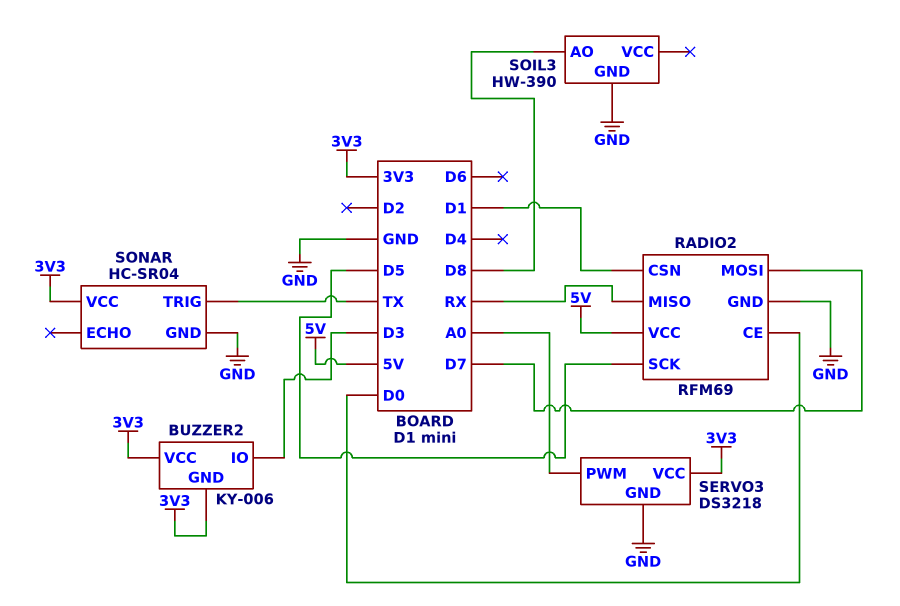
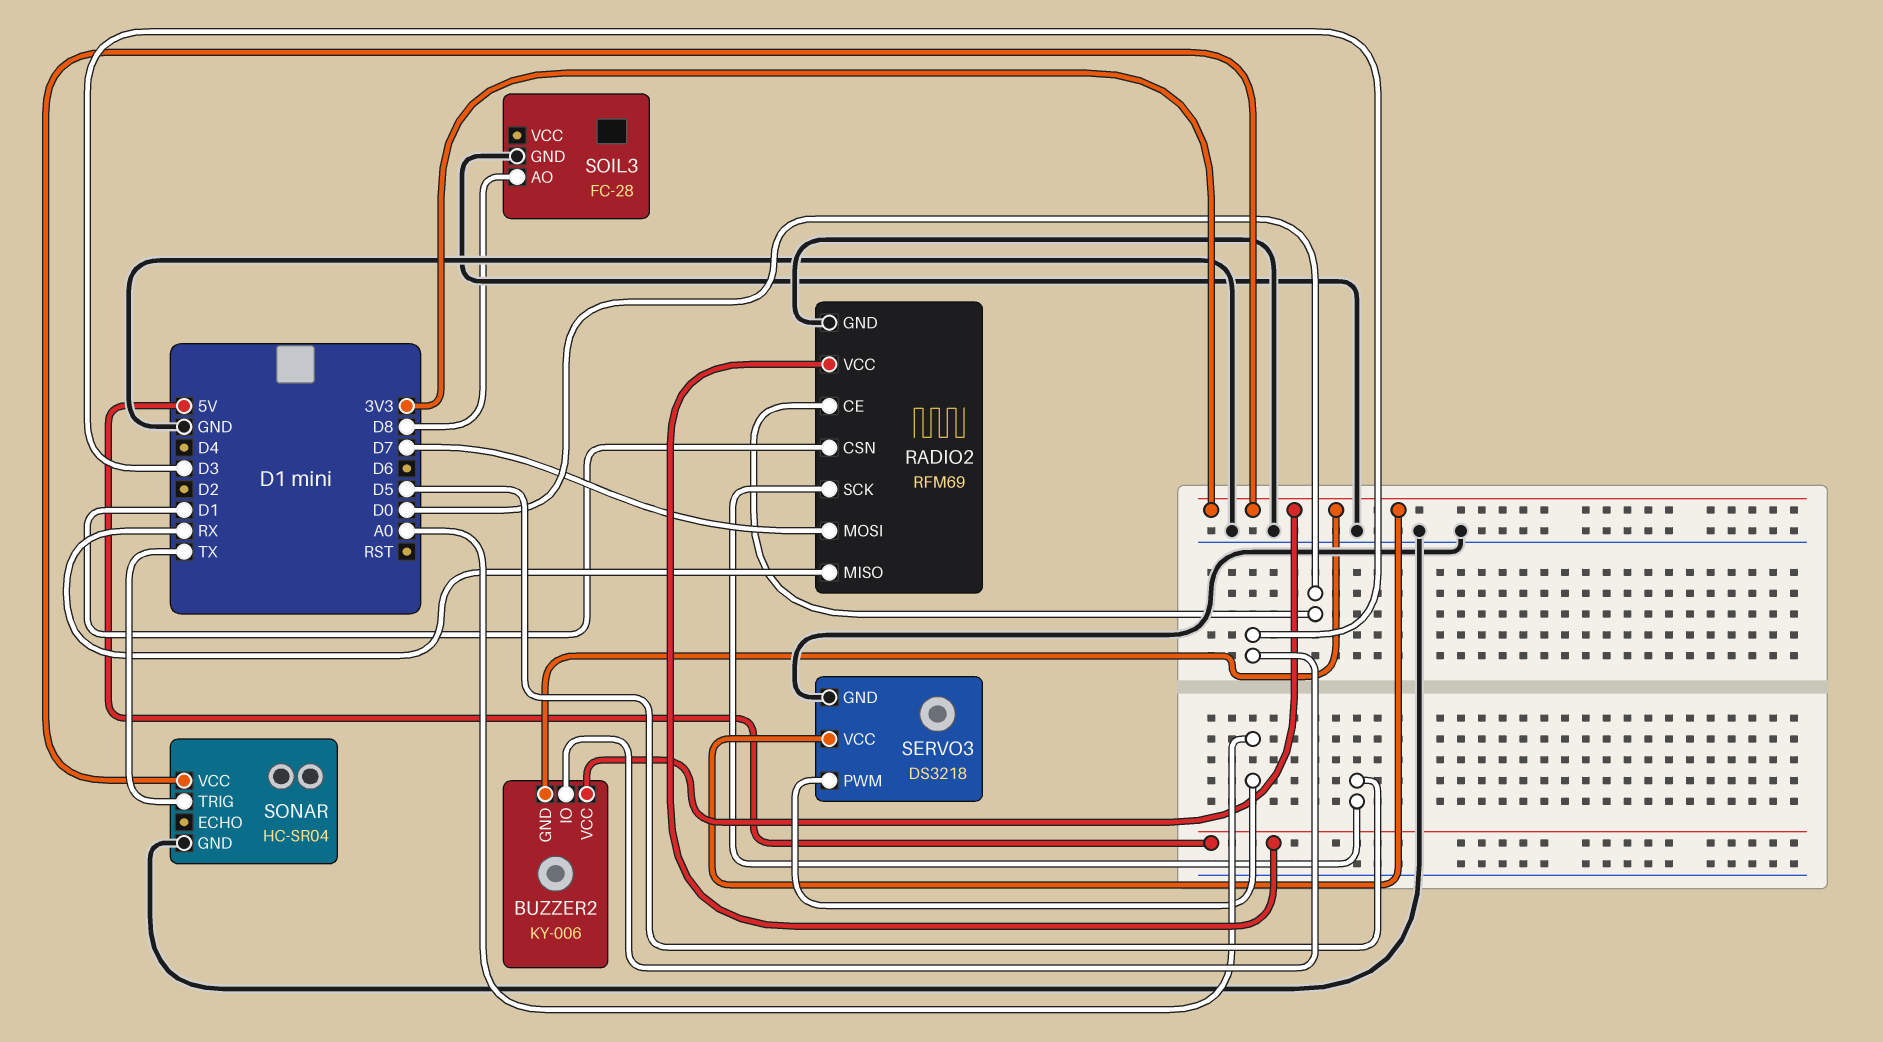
SOIL3: HW-390 -> FC-28

